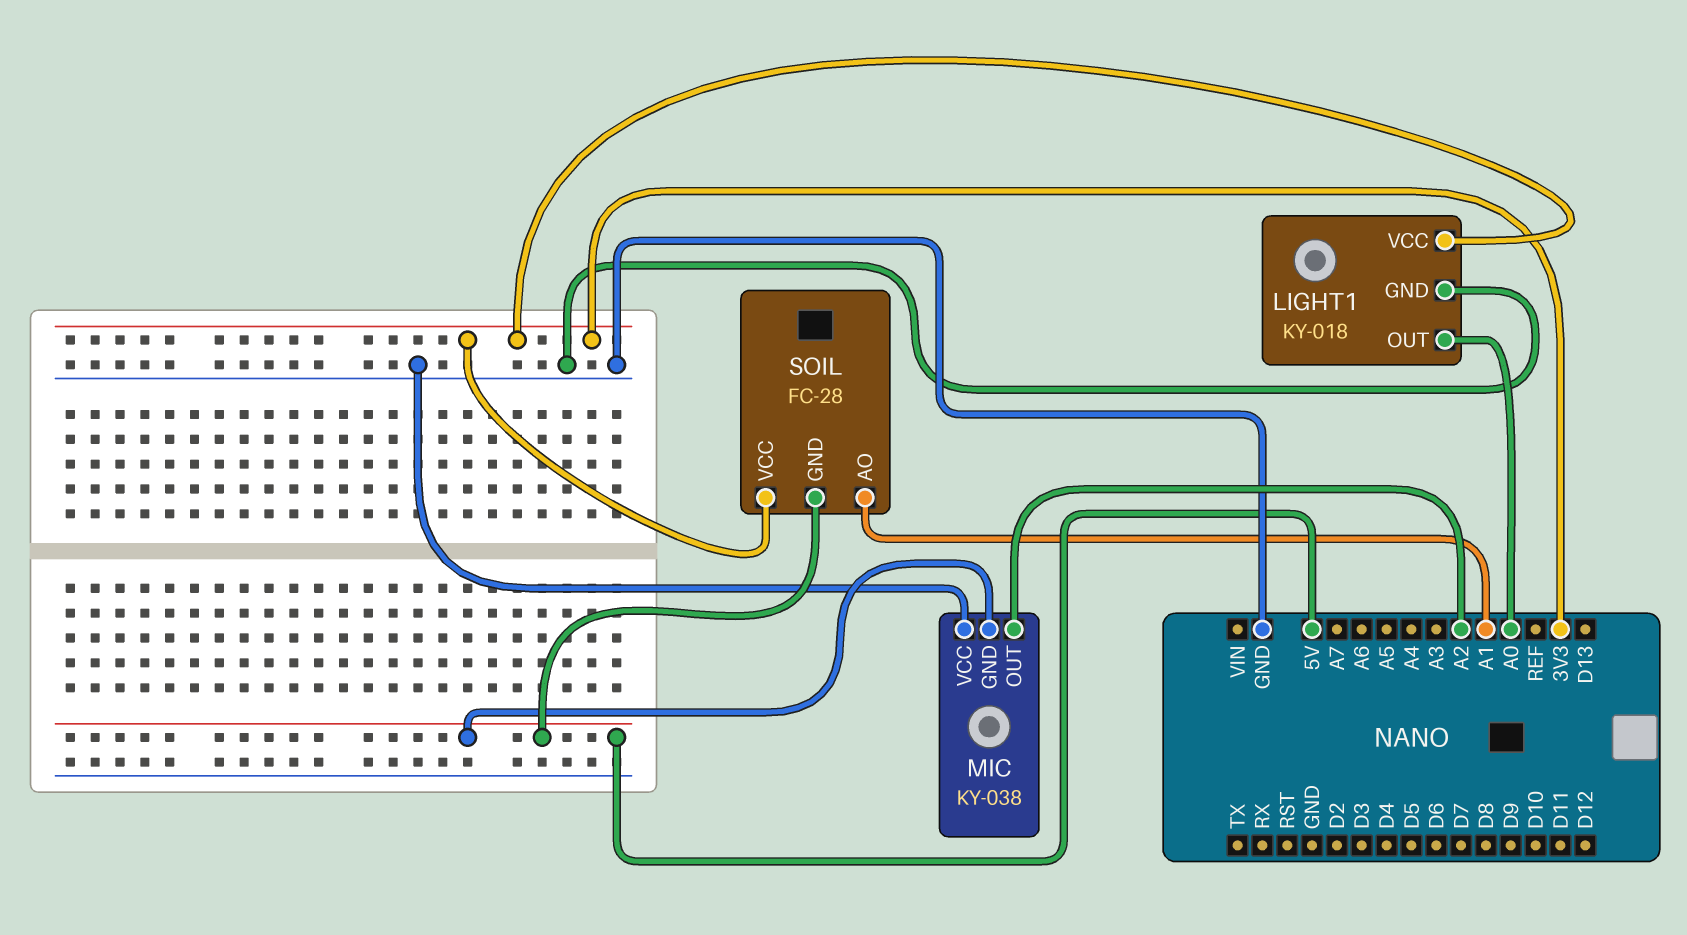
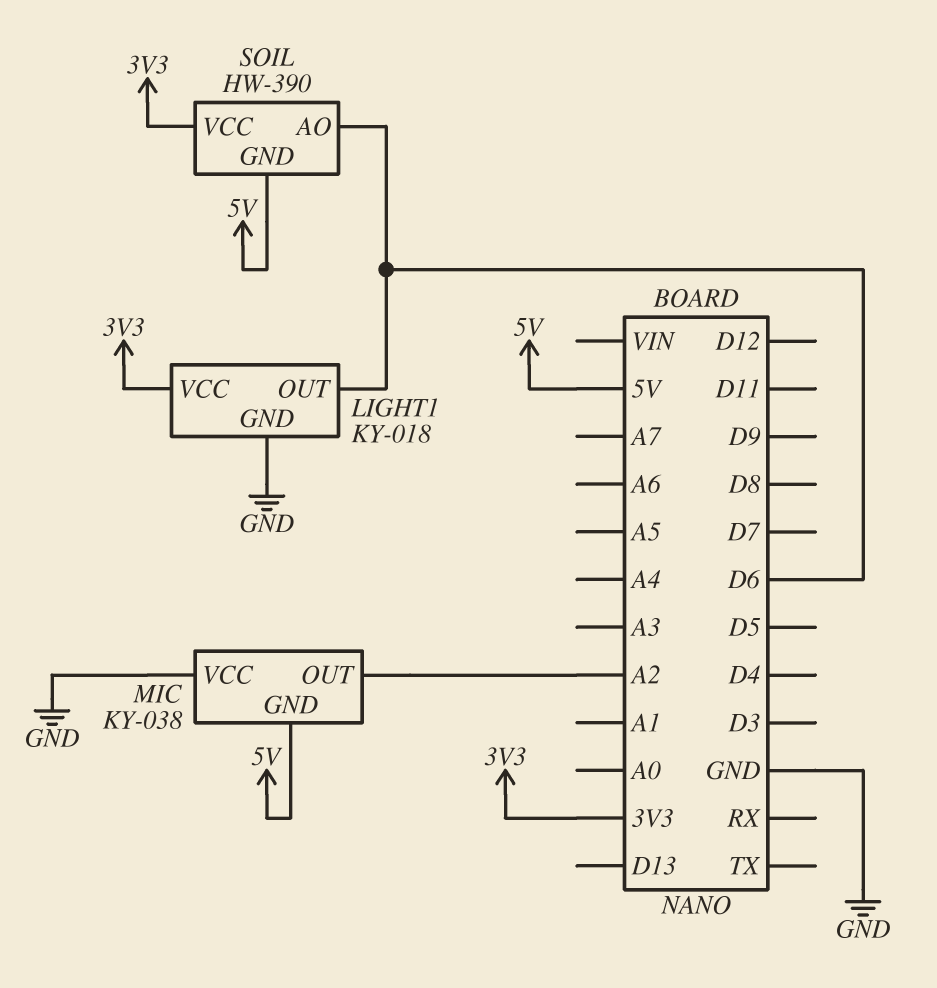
LIGHT1 pin OUT: A0 -> D6
SOIL: FC-28 -> HW-390
SOIL pin AO: A1 -> D6

